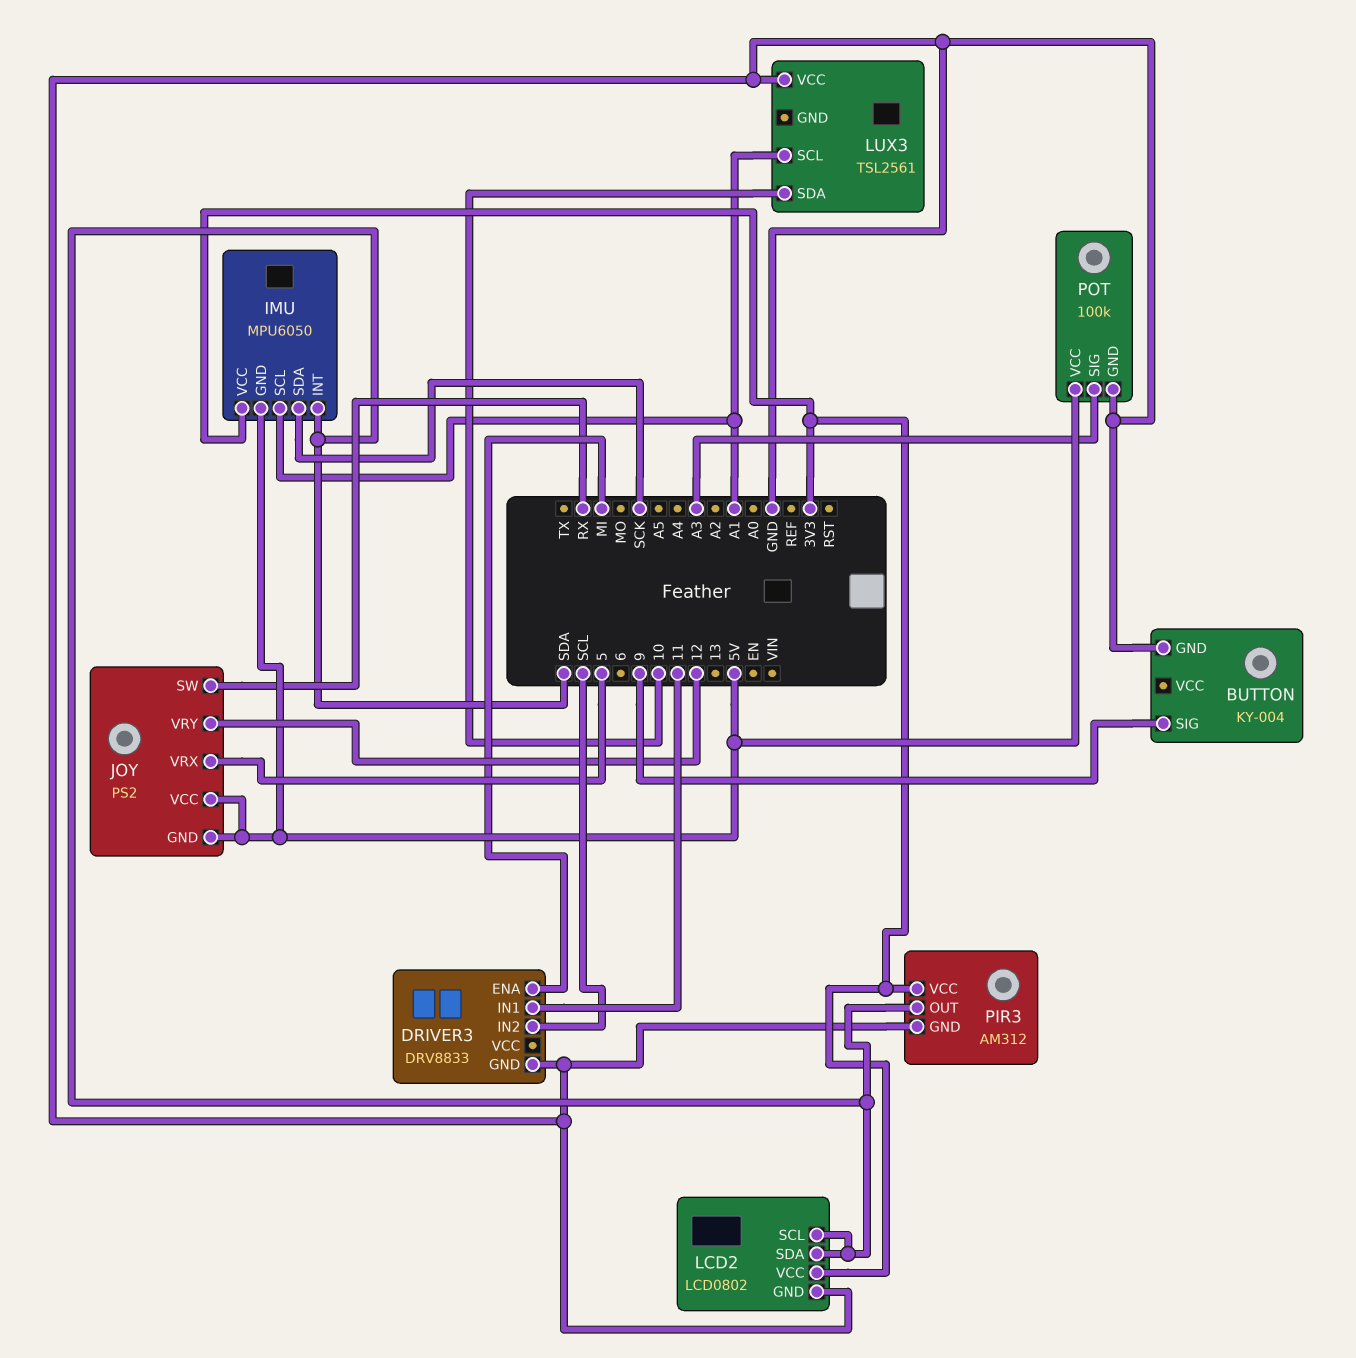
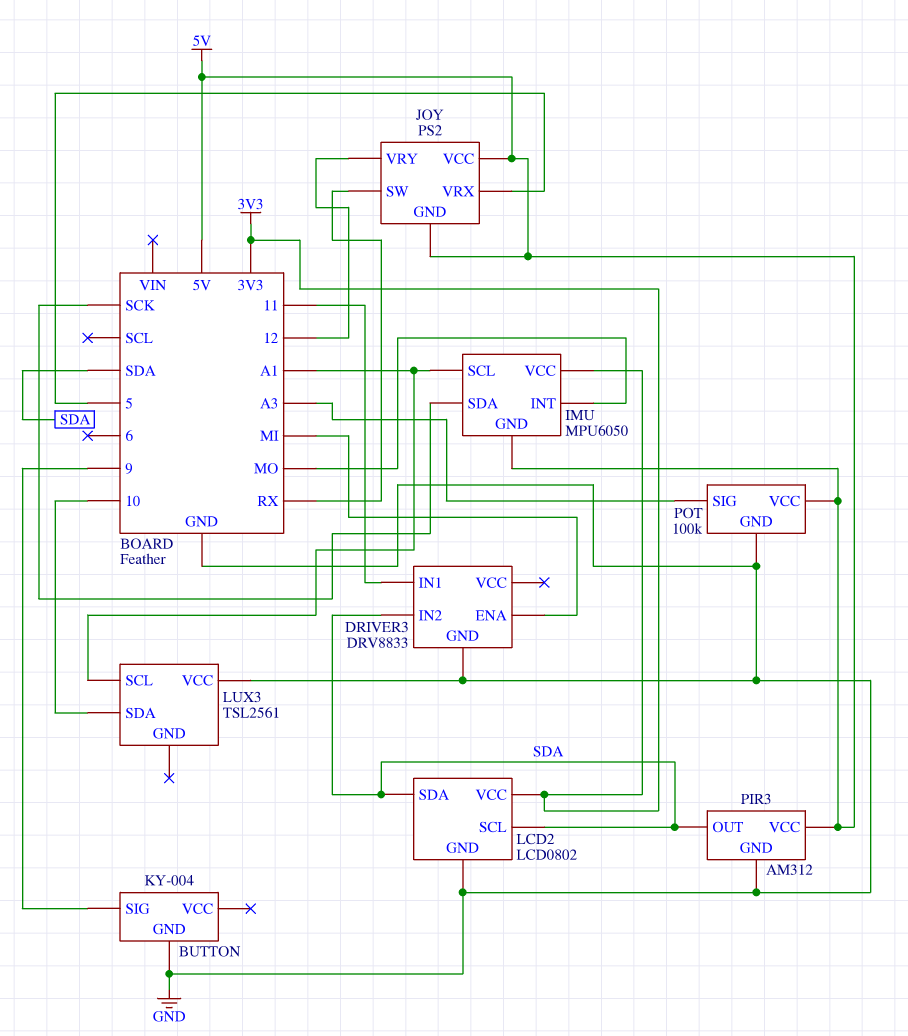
DRIVER3 pin IN2: SCL -> SDA
IMU pin INT: SDA -> MO
PIR3 pin VCC: 3V3 -> 5V

